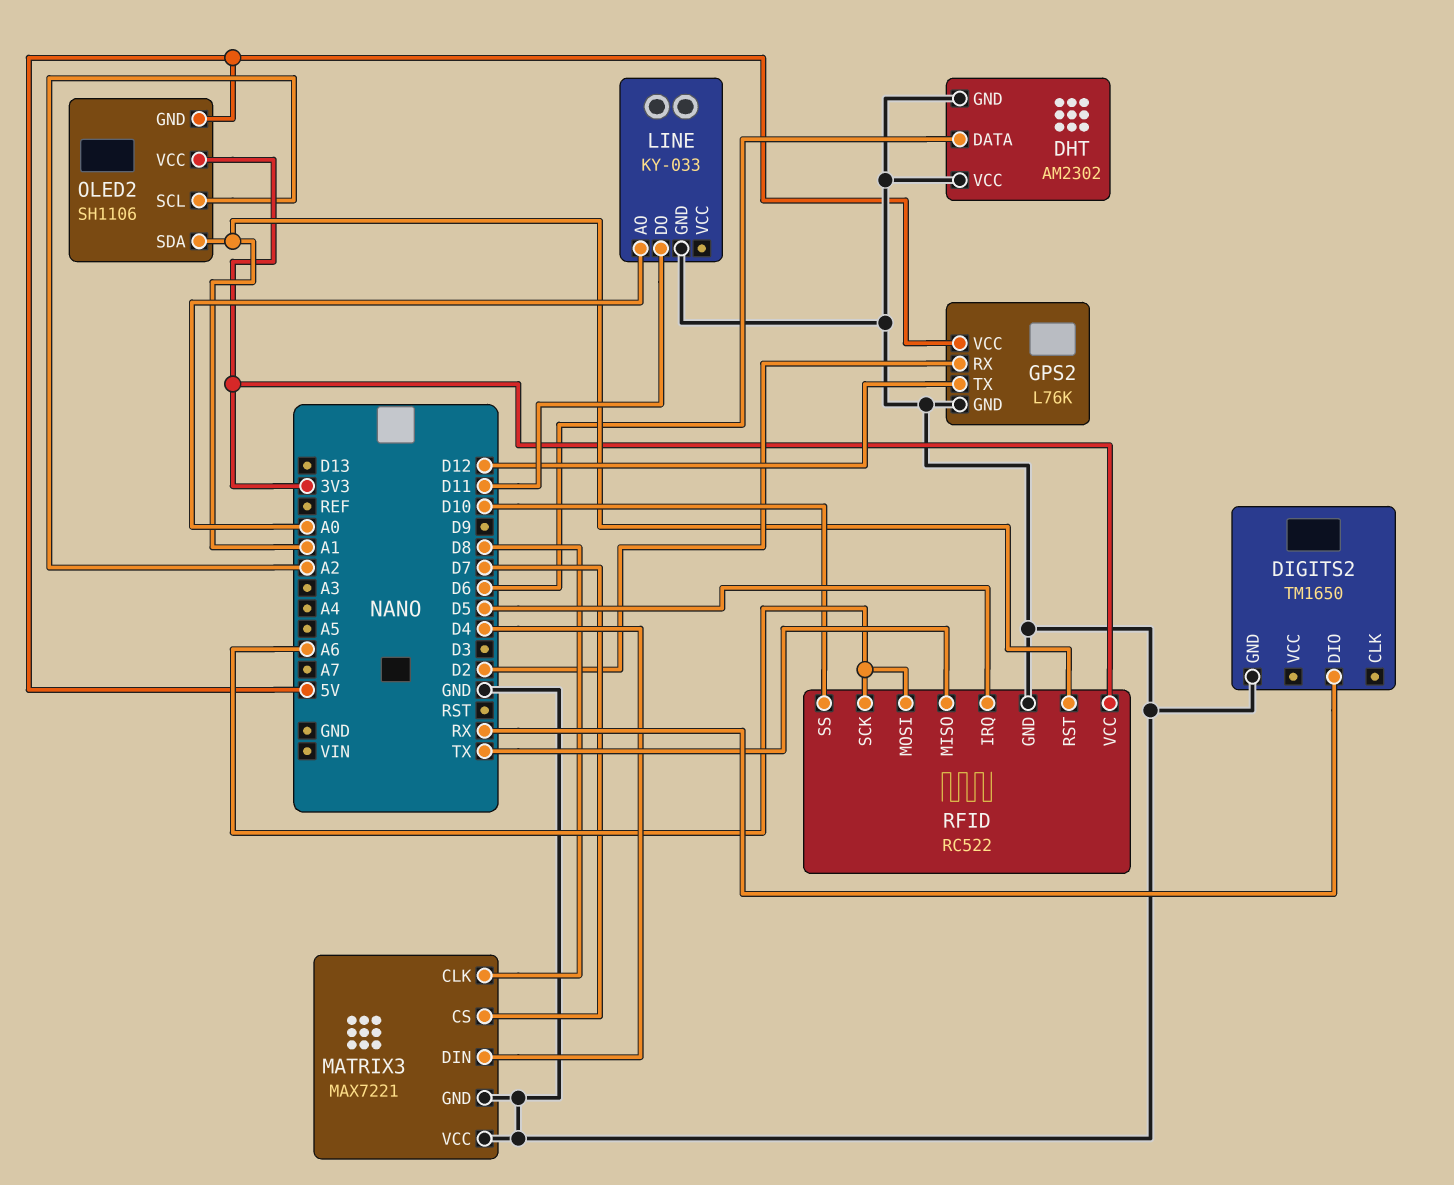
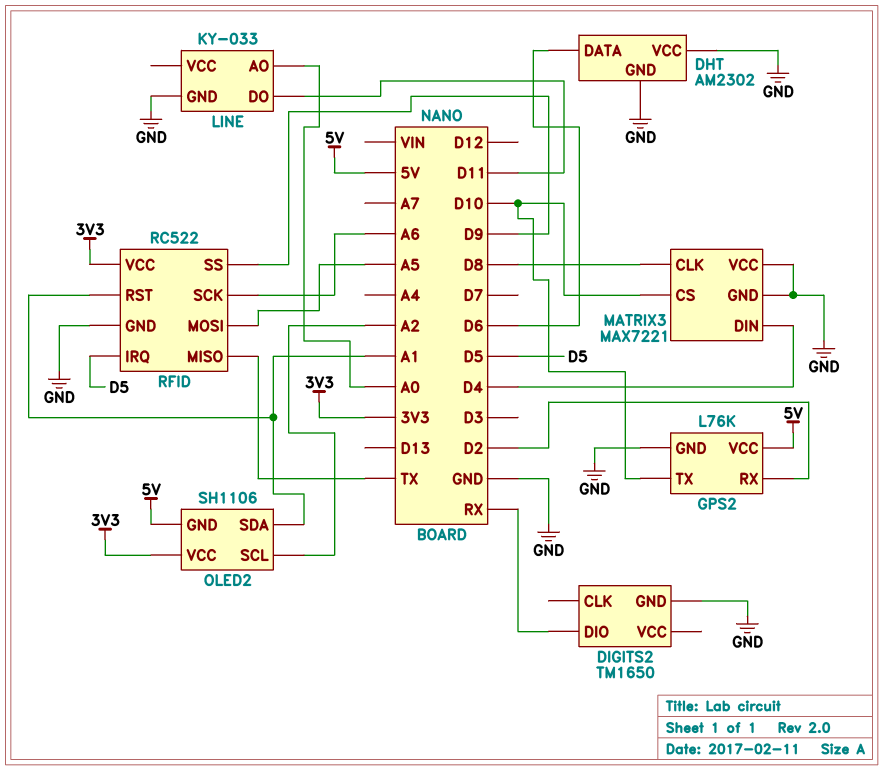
GPS2 pin TX: D12 -> D10
MATRIX3 pin CS: D7 -> D10
RFID pin MOSI: A6 -> A5
RFID pin SS: D10 -> D9

